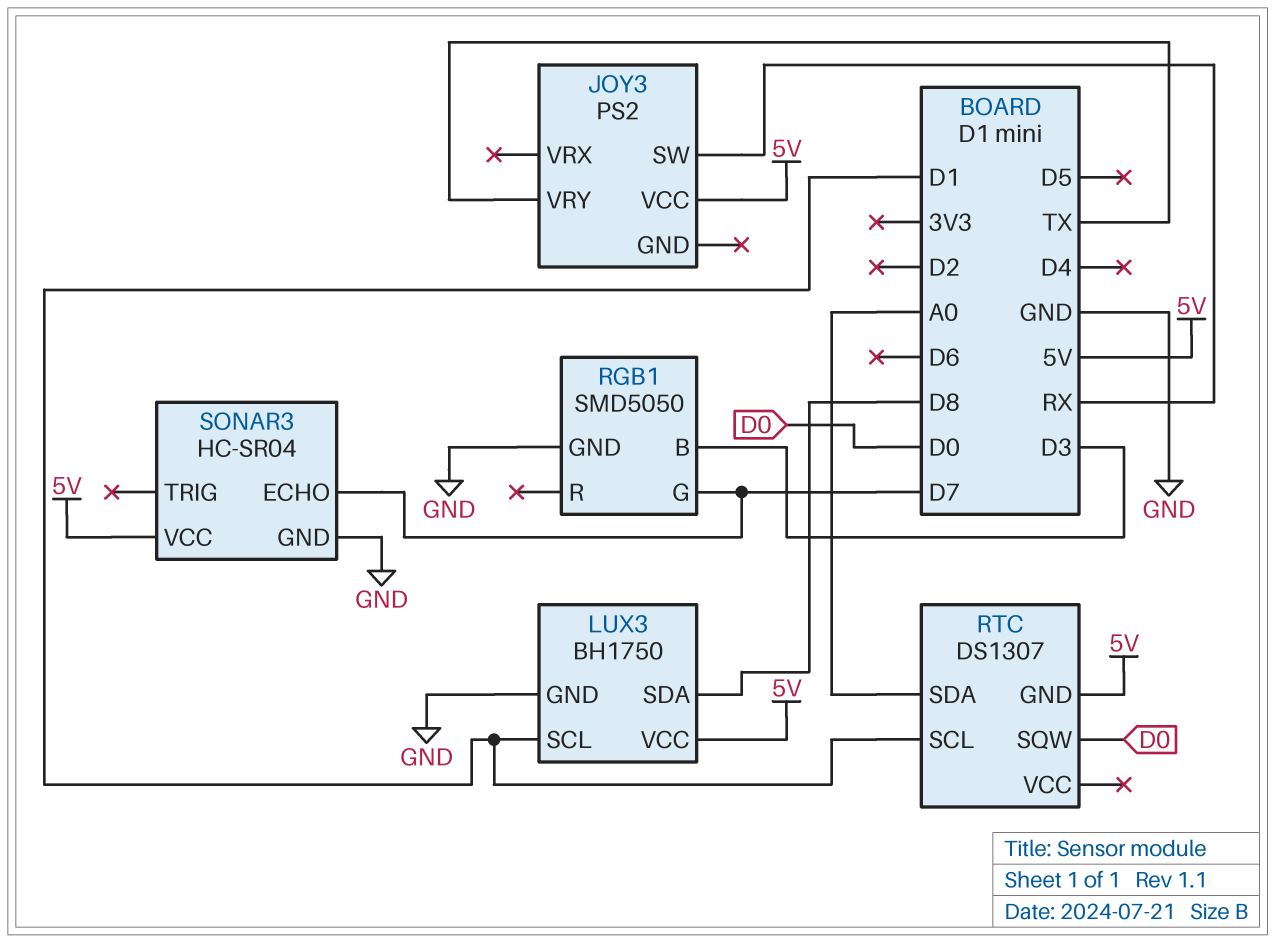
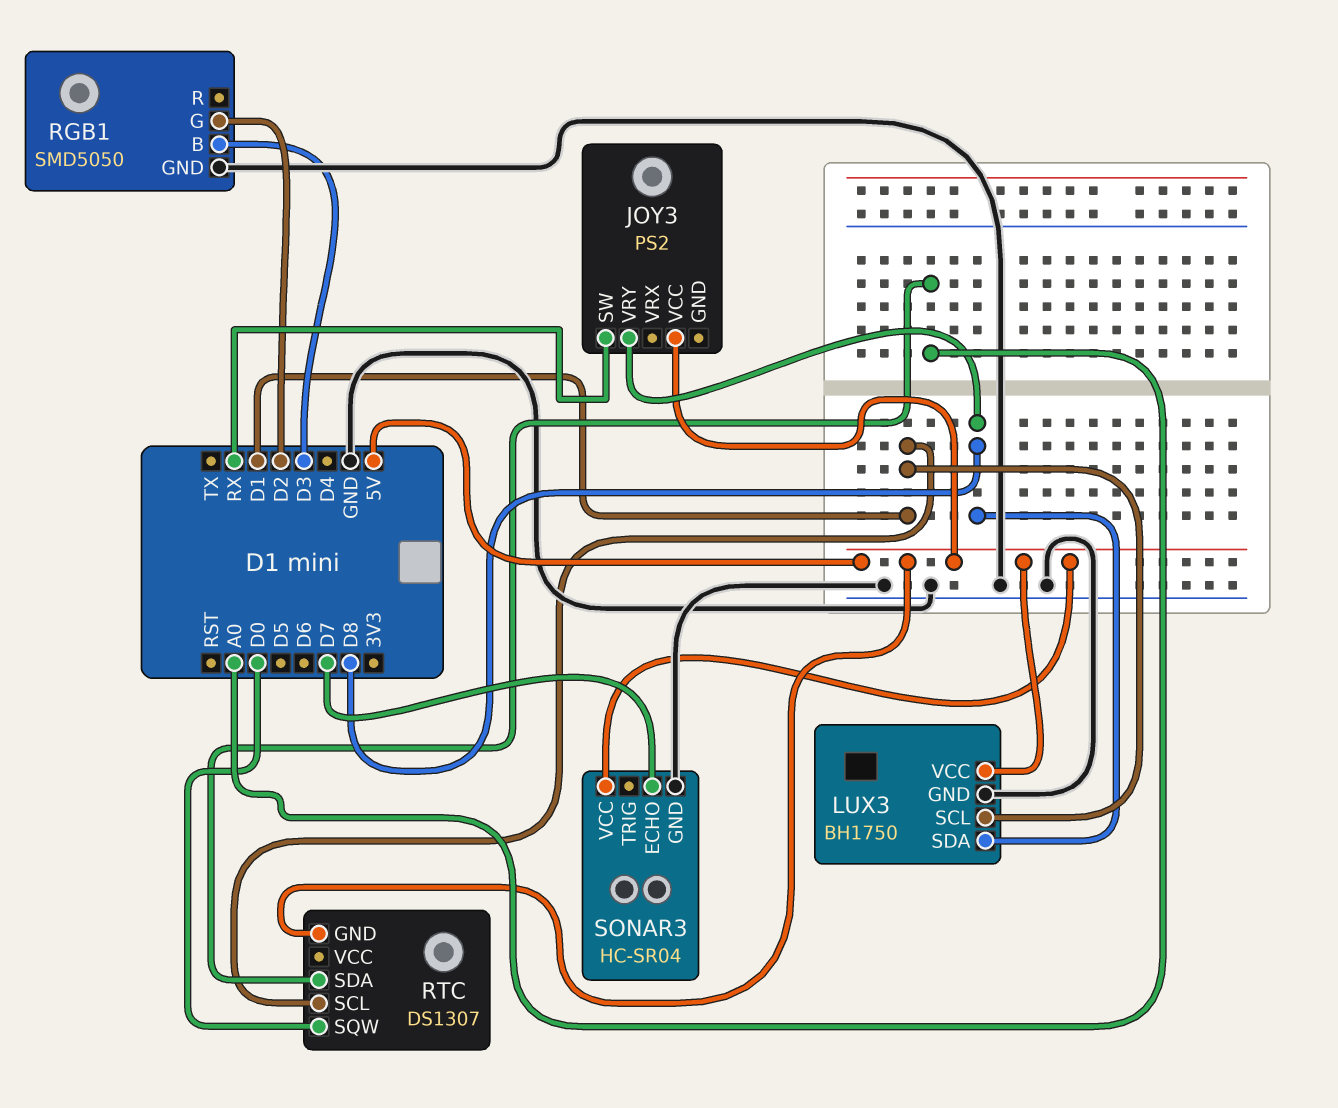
JOY3 pin VRY: TX -> D8
RGB1 pin G: D7 -> D2

